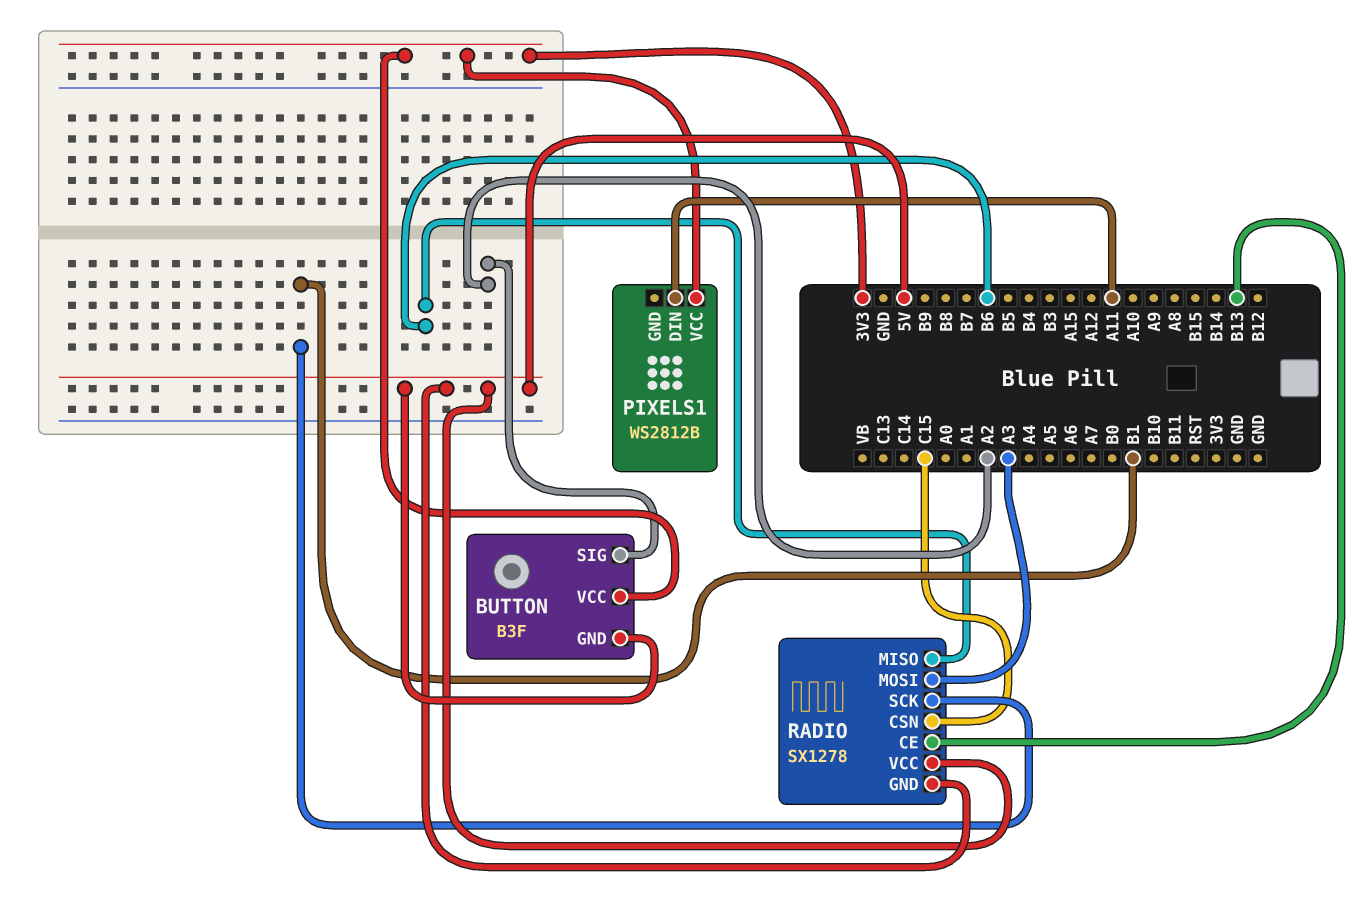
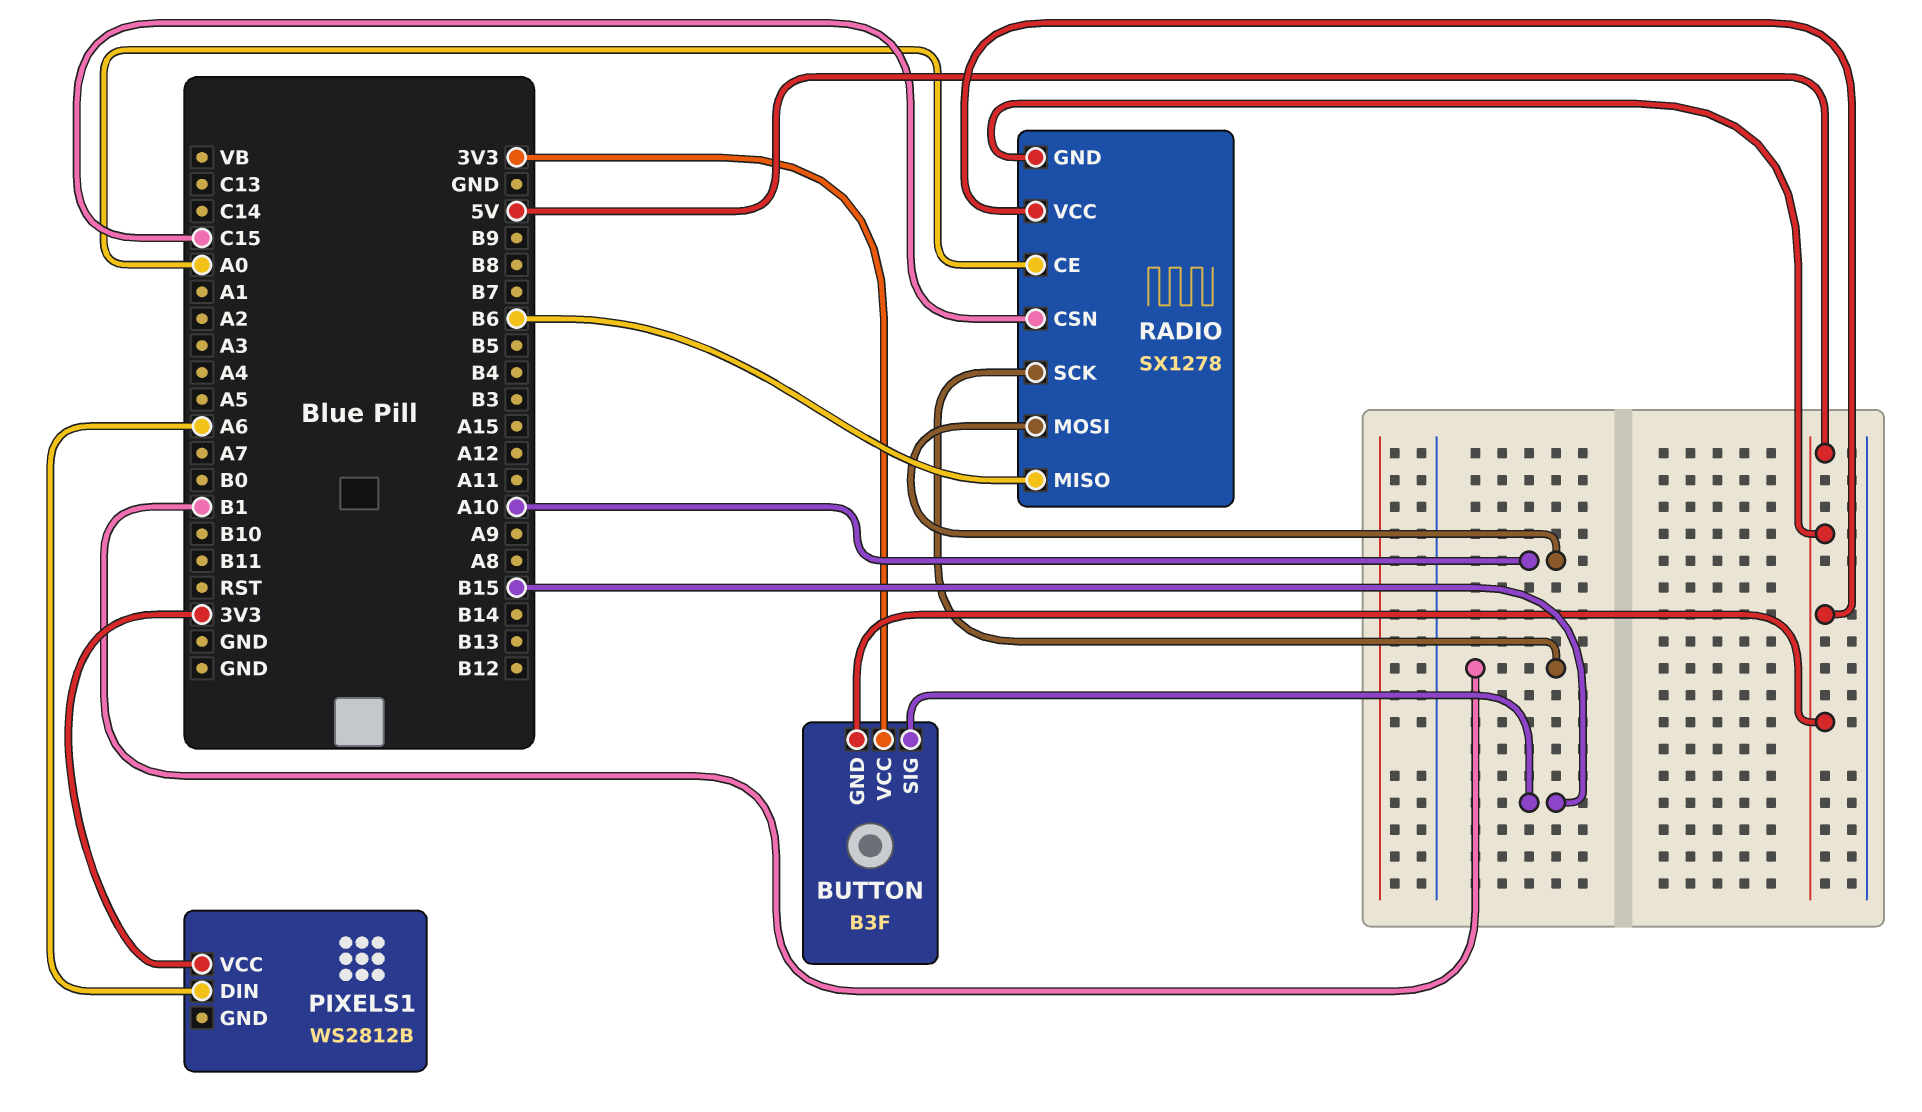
BUTTON pin SIG: A2 -> B15
PIXELS1 pin DIN: A11 -> A6
RADIO pin CE: B13 -> A0
RADIO pin MOSI: A3 -> A10

